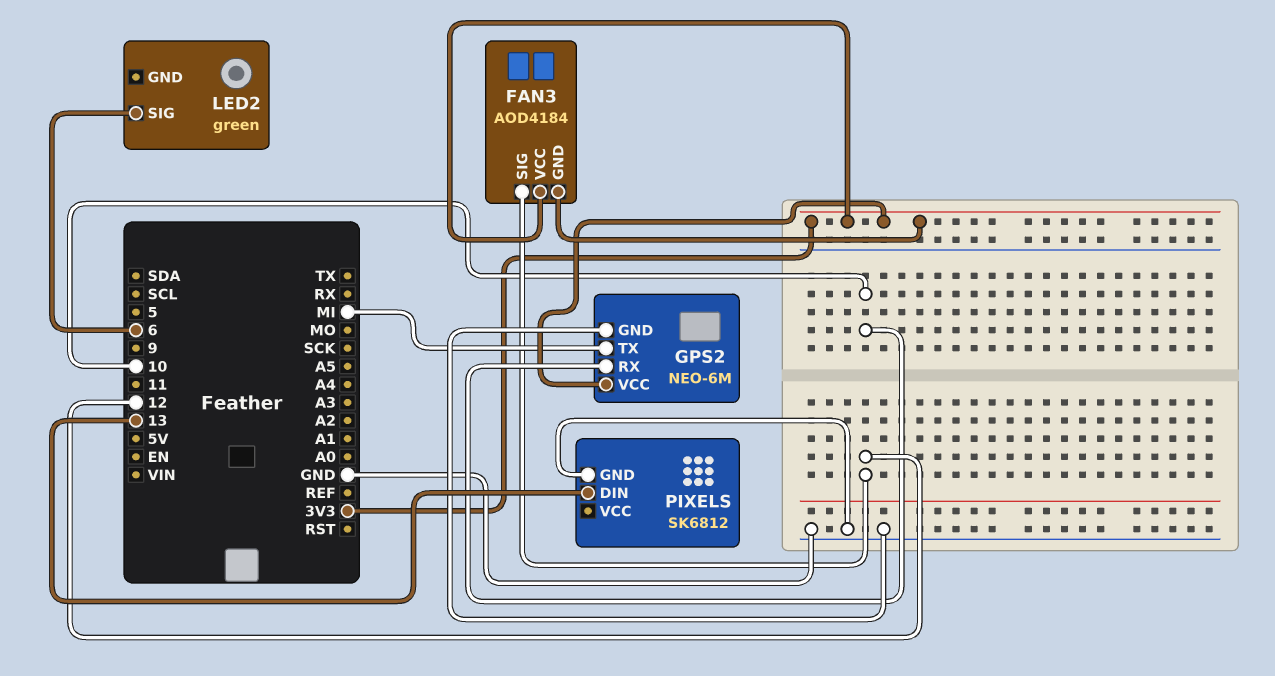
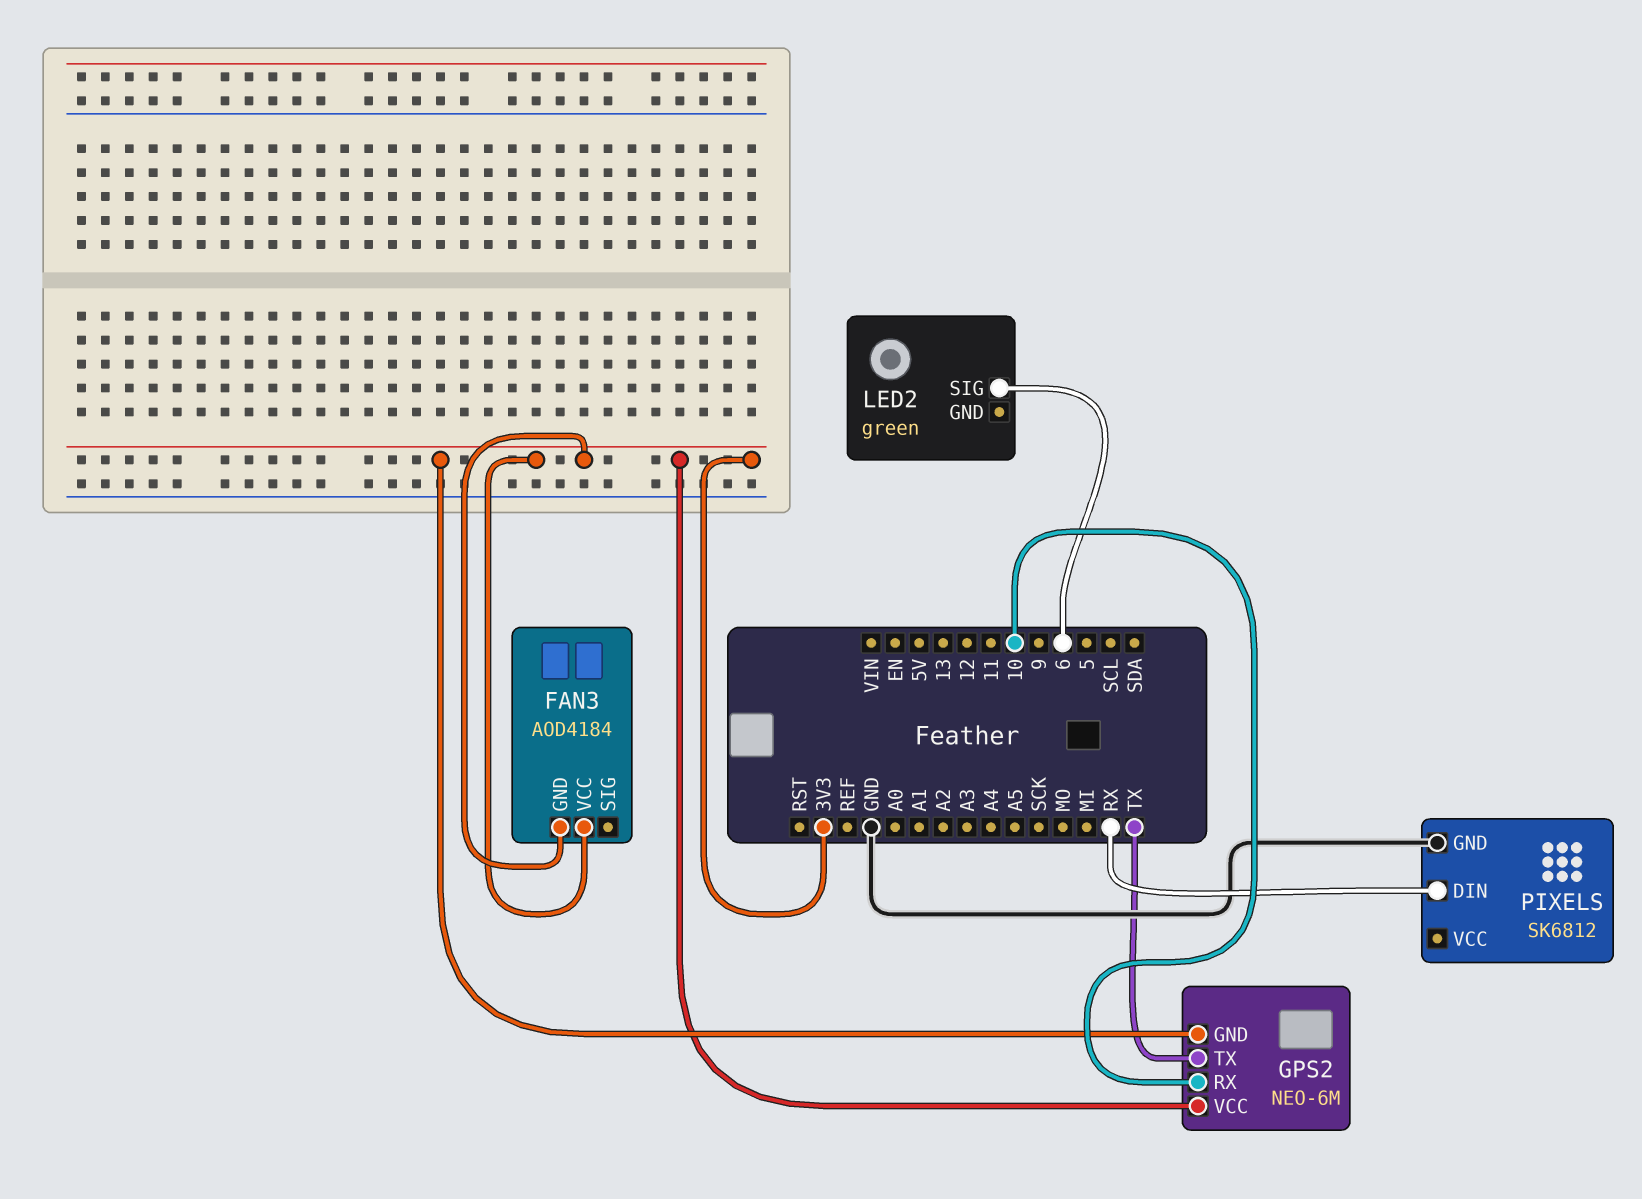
FAN3 pin SIG: 12 -> none
GPS2 pin GND: GND -> 3V3
GPS2 pin TX: MI -> TX
PIXELS pin DIN: 13 -> RX

